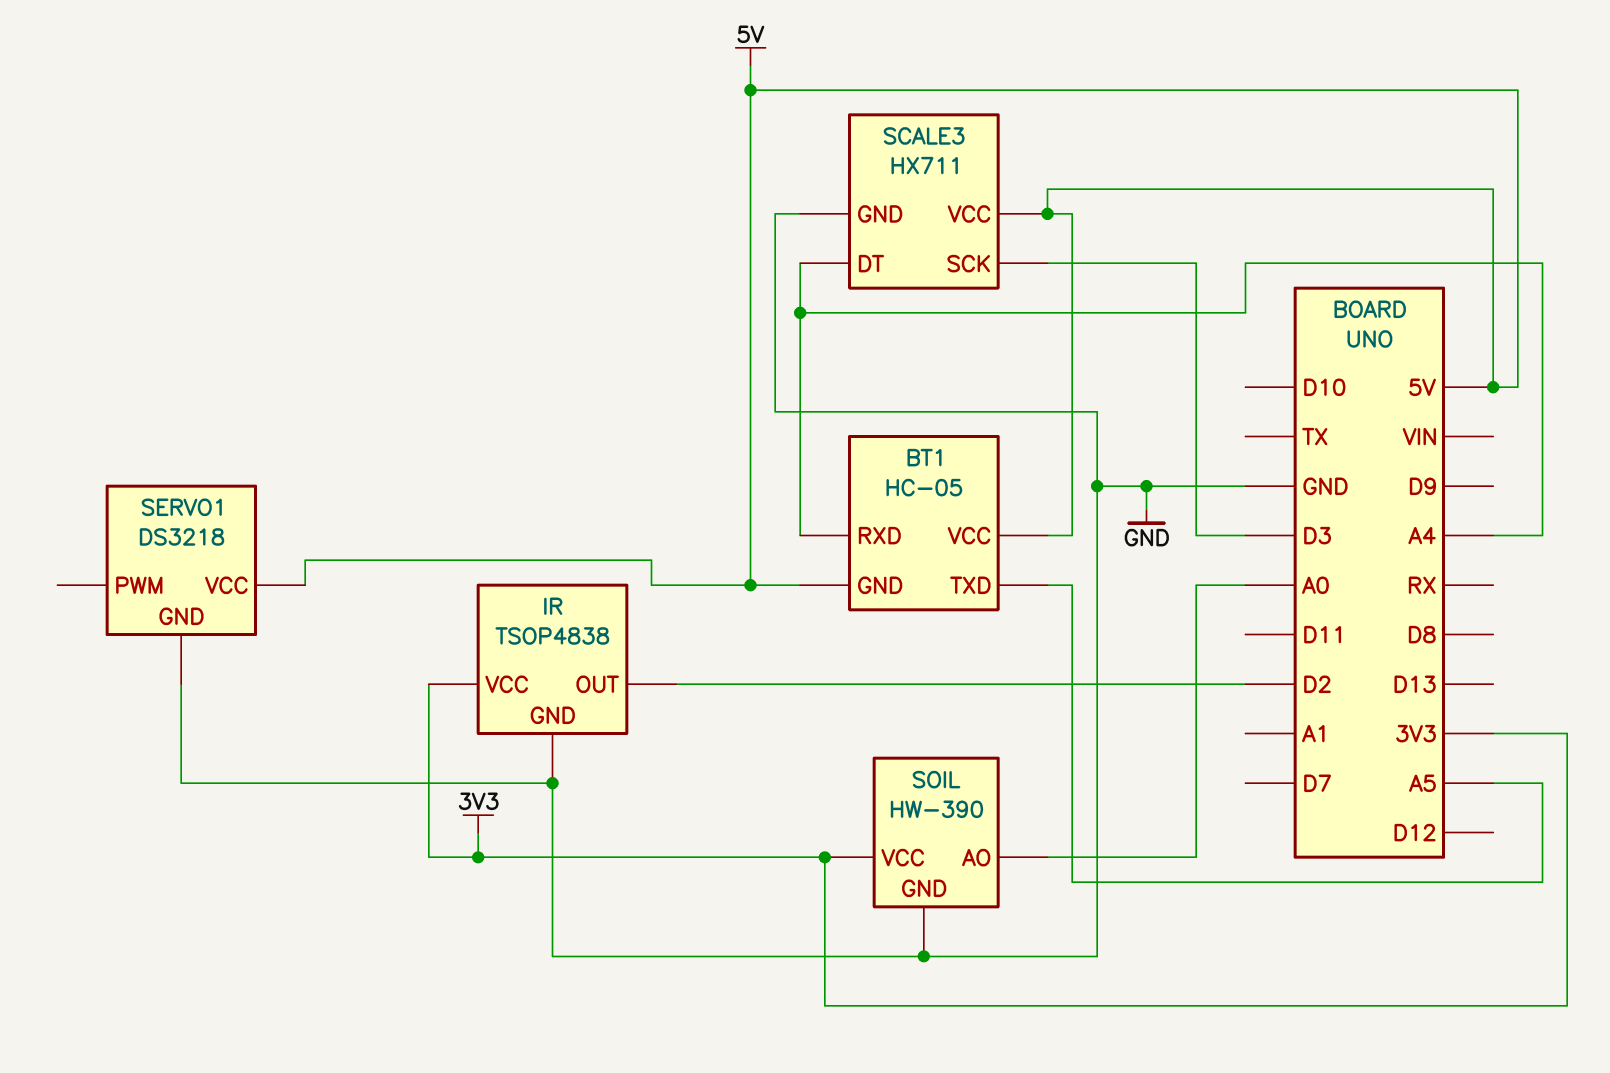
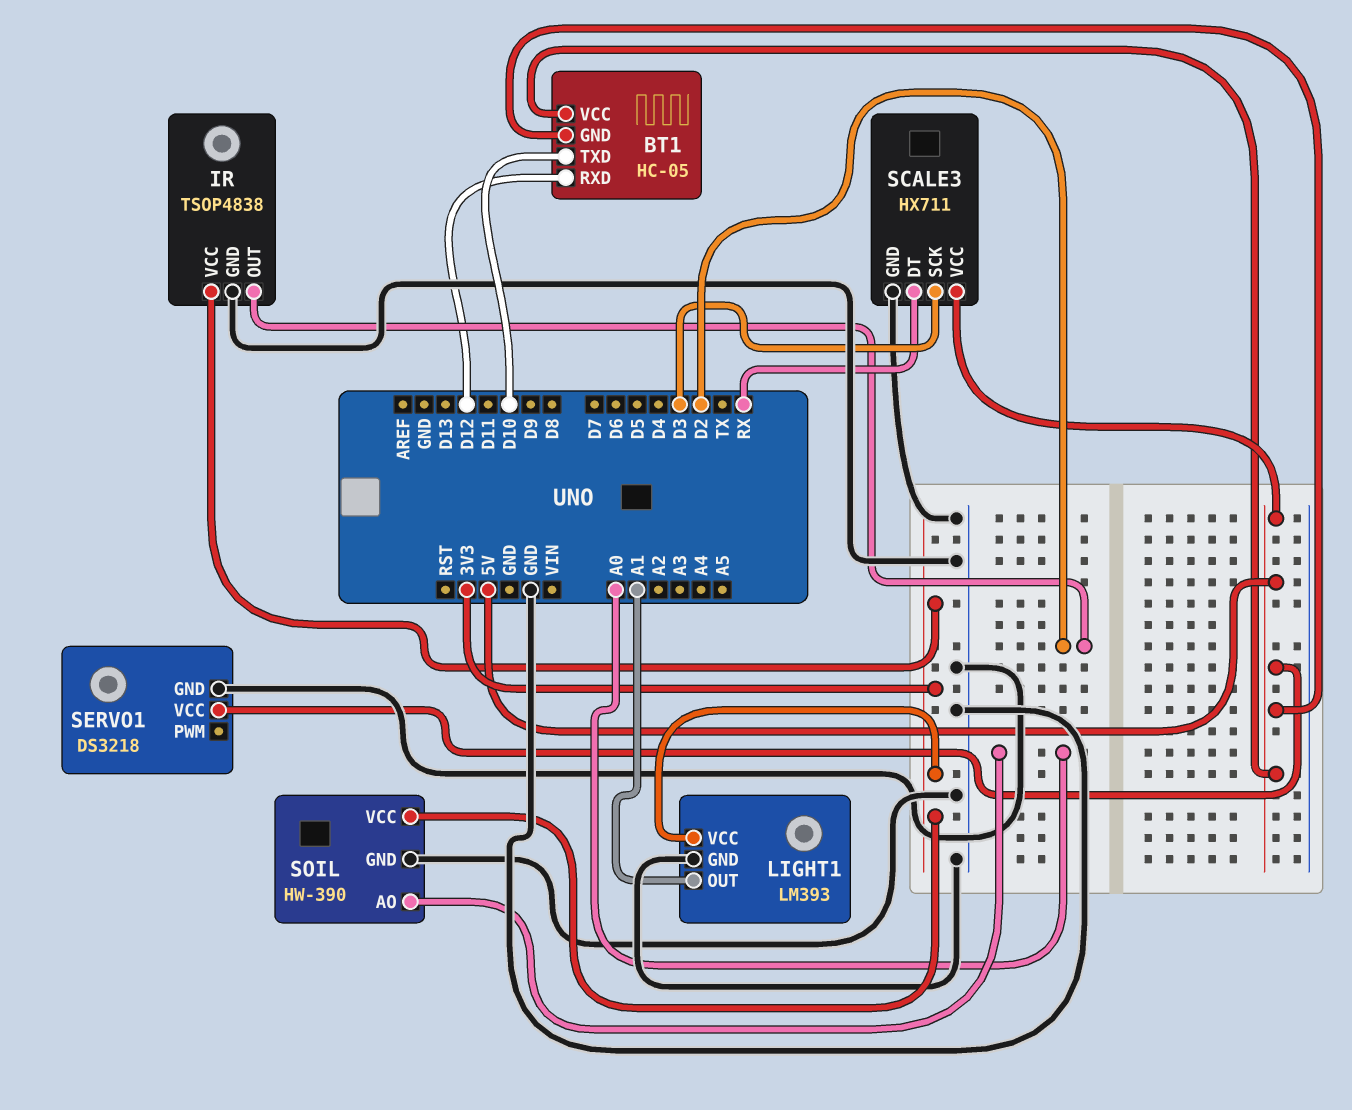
BT1 pin RXD: A4 -> D12
BT1 pin TXD: A5 -> D10
LIGHT1: none -> LM393
LIGHT1 pin GND: none -> GND
LIGHT1 pin OUT: none -> A1
LIGHT1 pin VCC: none -> 3V3
SCALE3 pin DT: A4 -> RX

